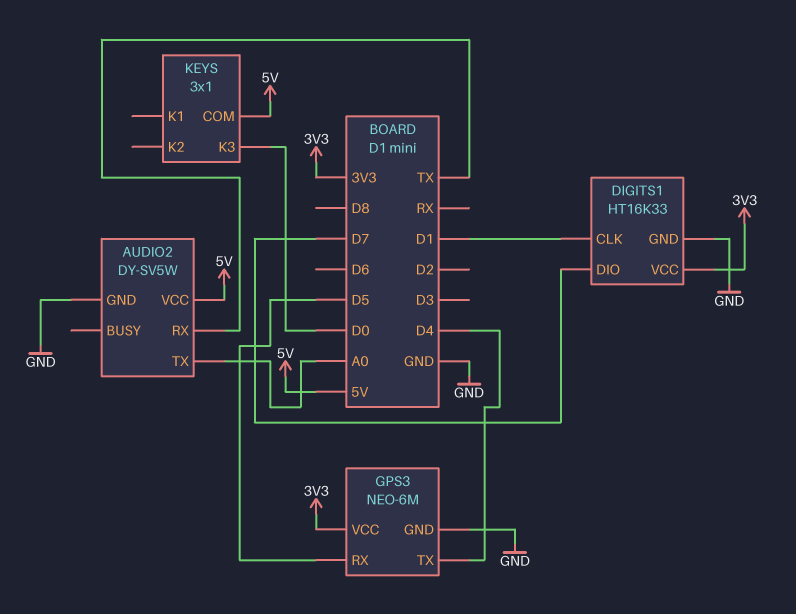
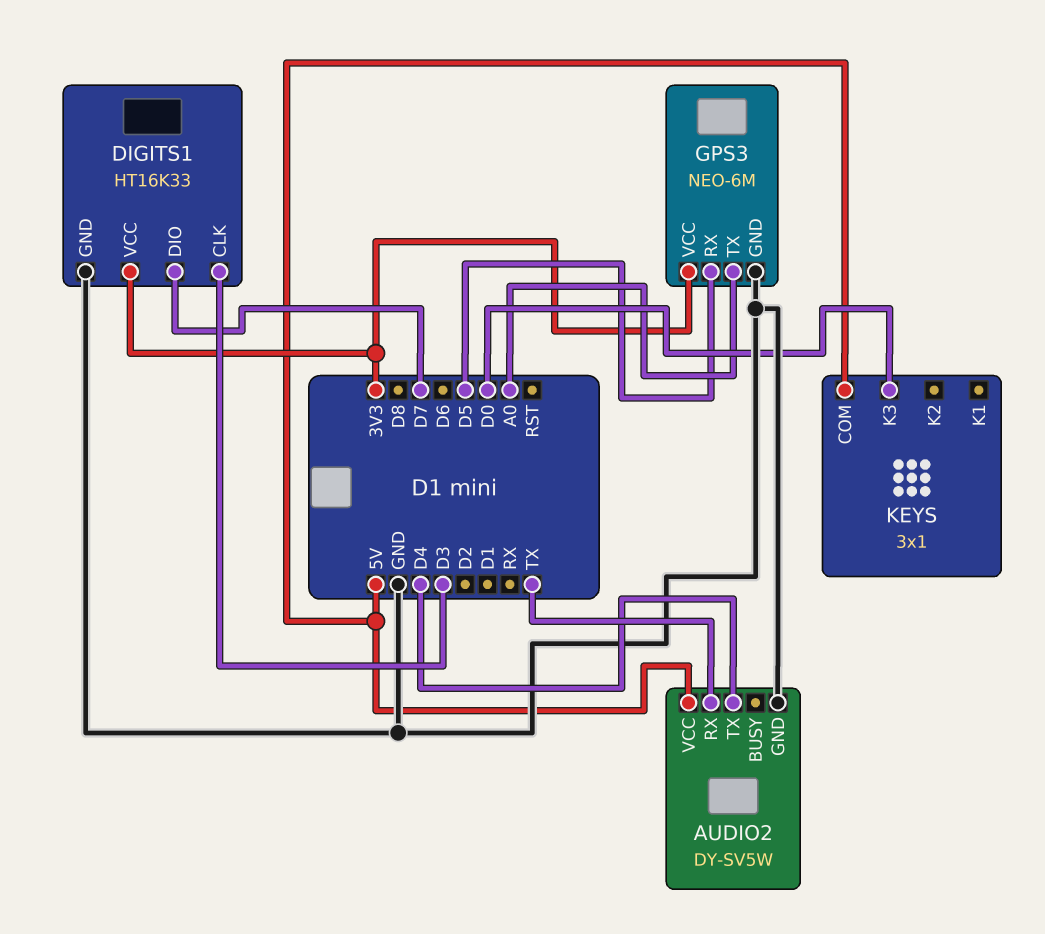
AUDIO2 pin TX: A0 -> D4
DIGITS1 pin CLK: D1 -> D3
GPS3 pin TX: D4 -> A0

